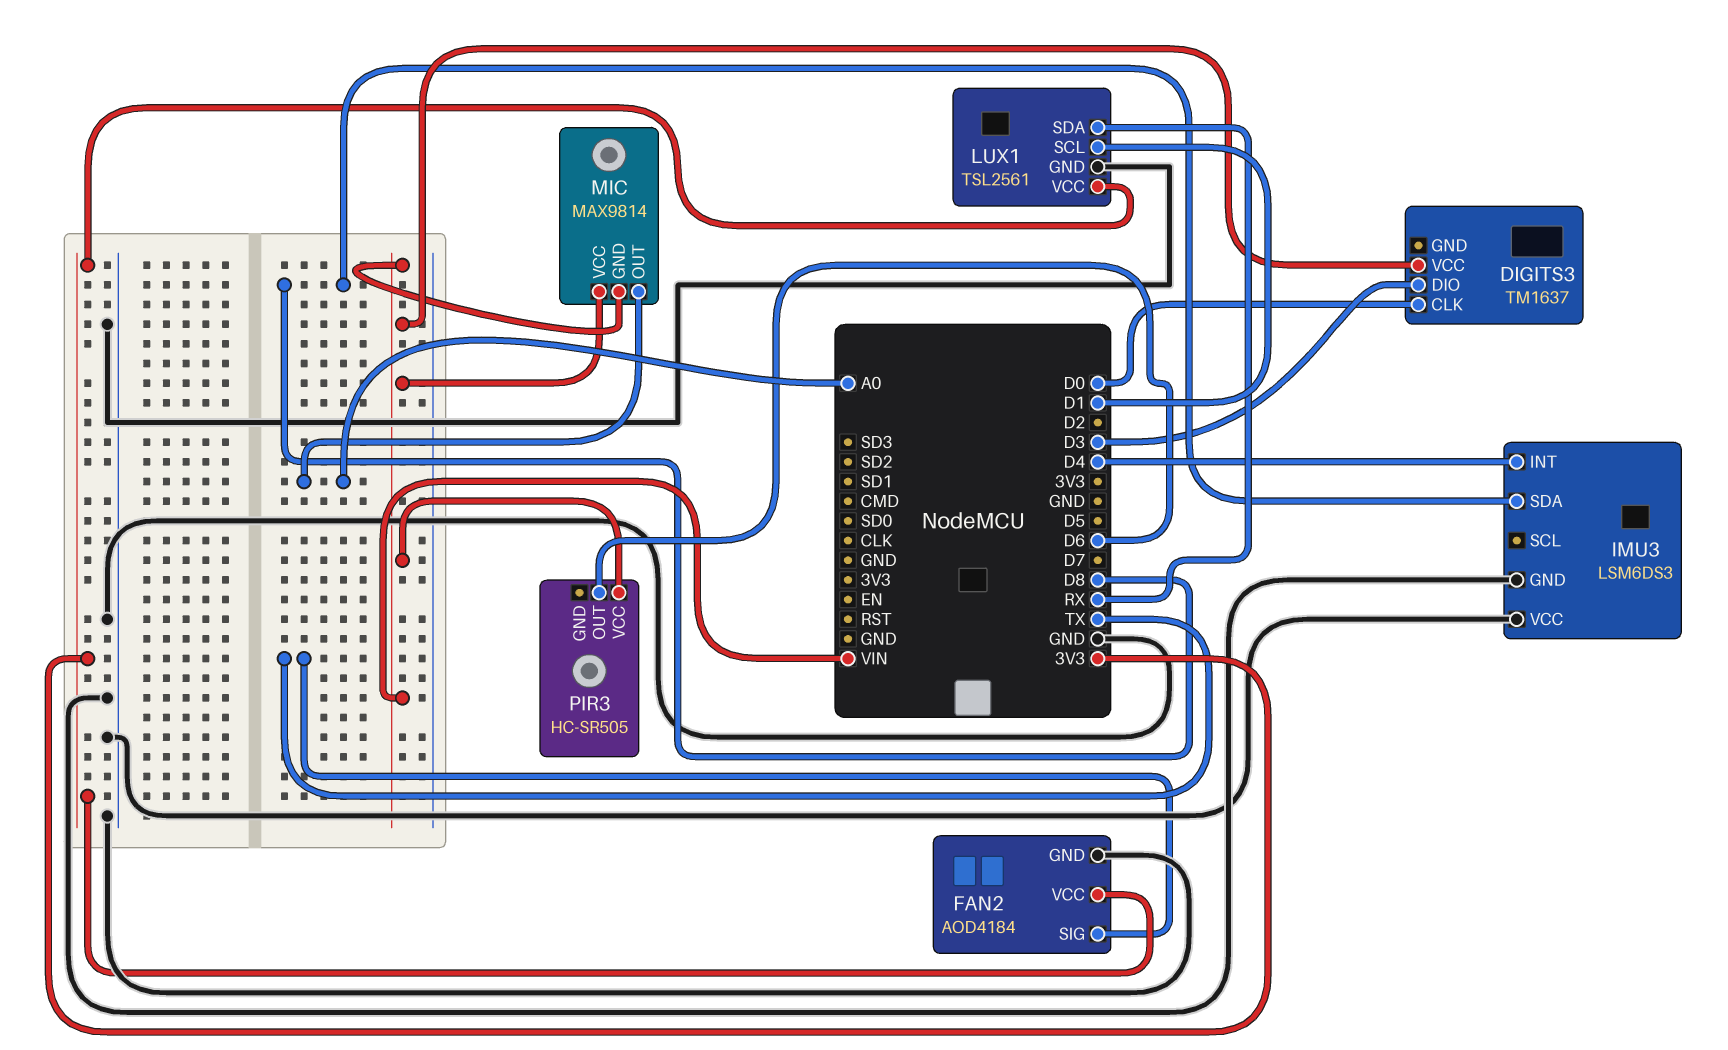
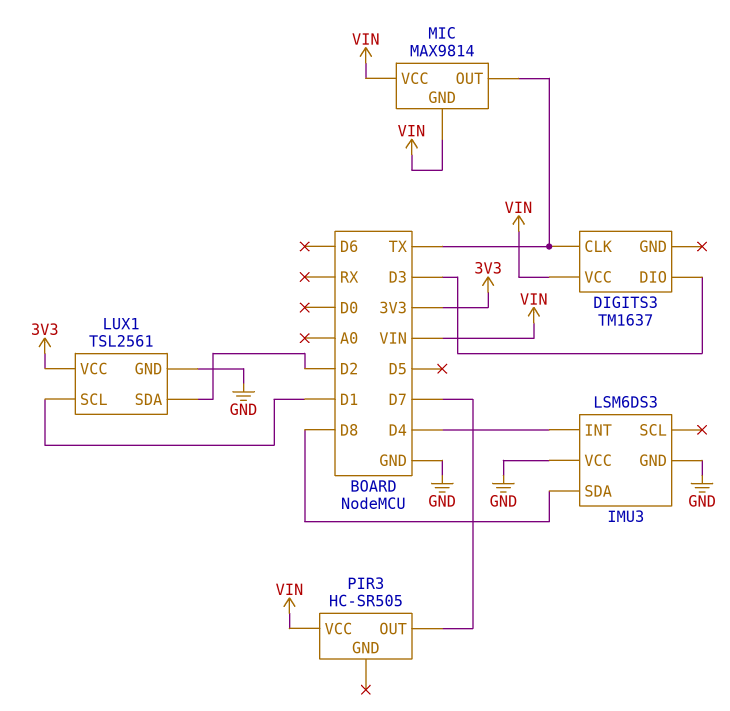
DIGITS3 pin CLK: D0 -> TX
FAN2: AOD4184 -> none
FAN2 pin GND: GND -> none
FAN2 pin SIG: TX -> none
FAN2 pin VCC: 3V3 -> none
LUX1 pin SDA: RX -> D2
MIC pin OUT: A0 -> TX
PIR3 pin OUT: D6 -> D7

